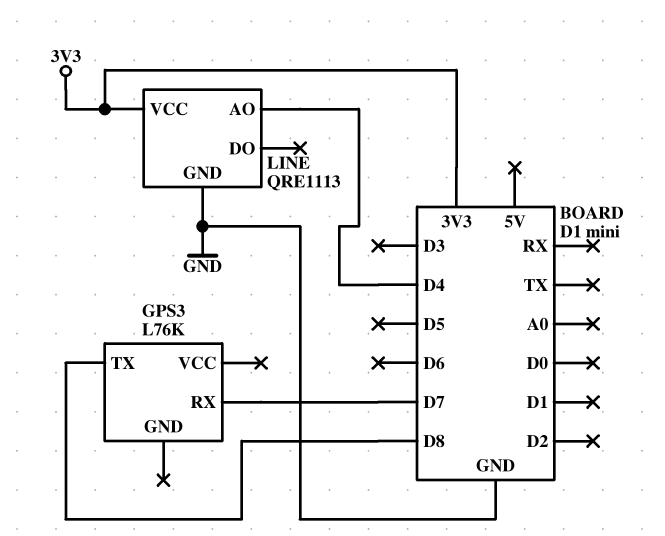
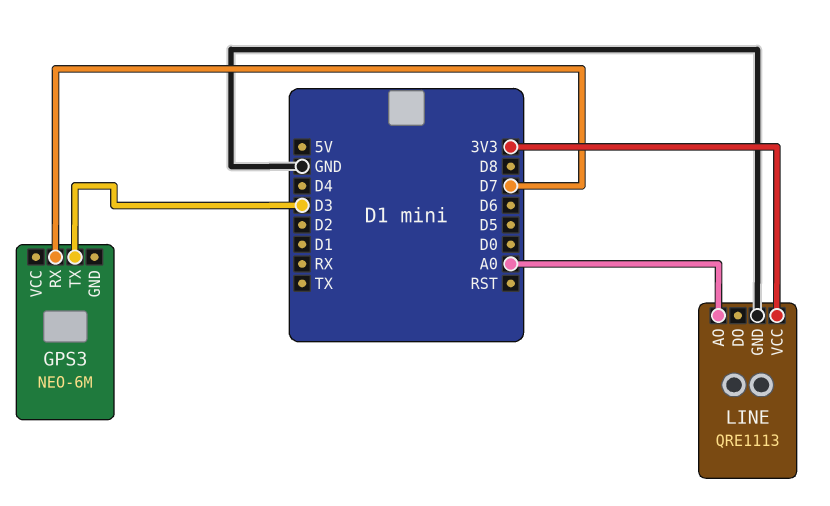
GPS3: L76K -> NEO-6M
GPS3 pin TX: D8 -> D3
LINE pin AO: D4 -> A0

